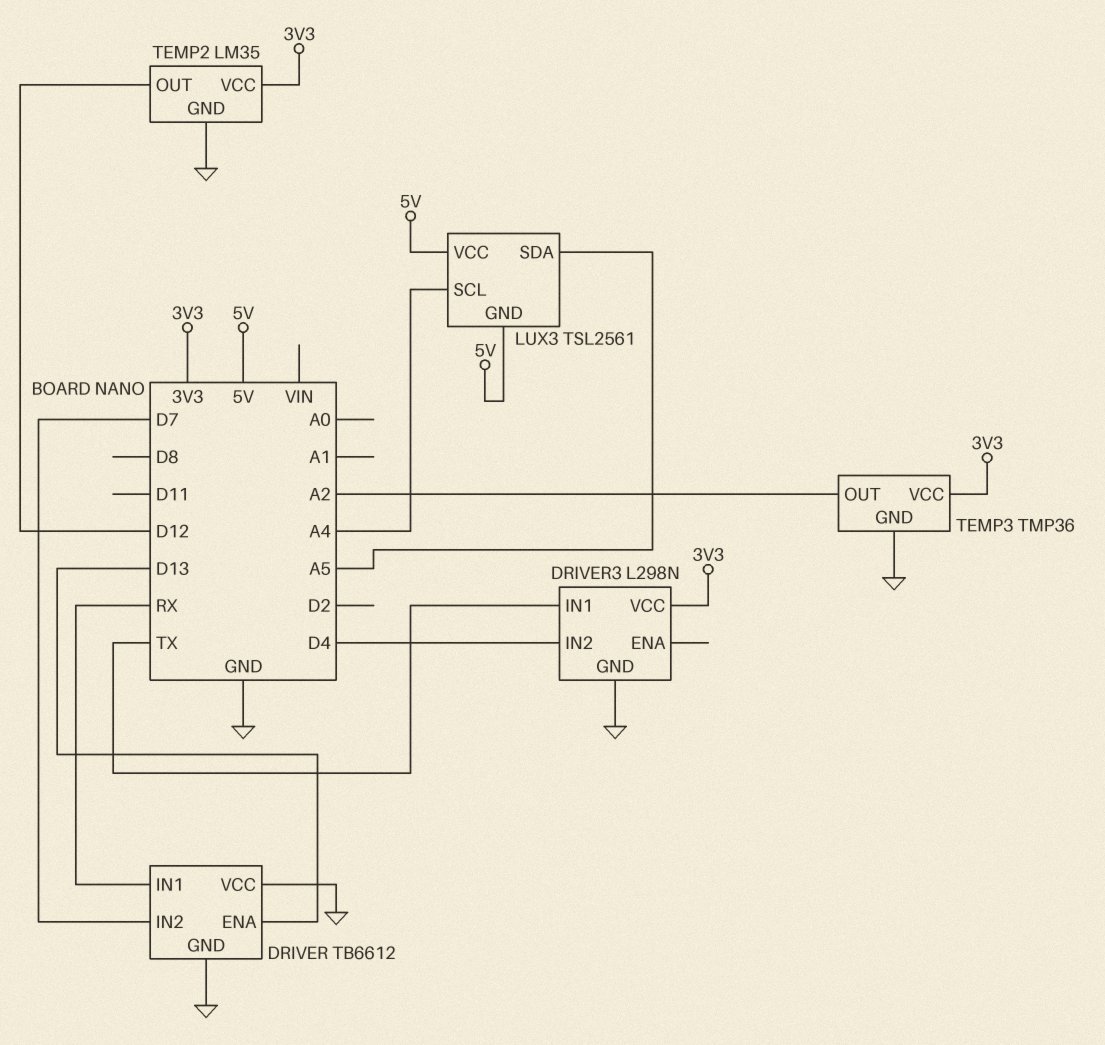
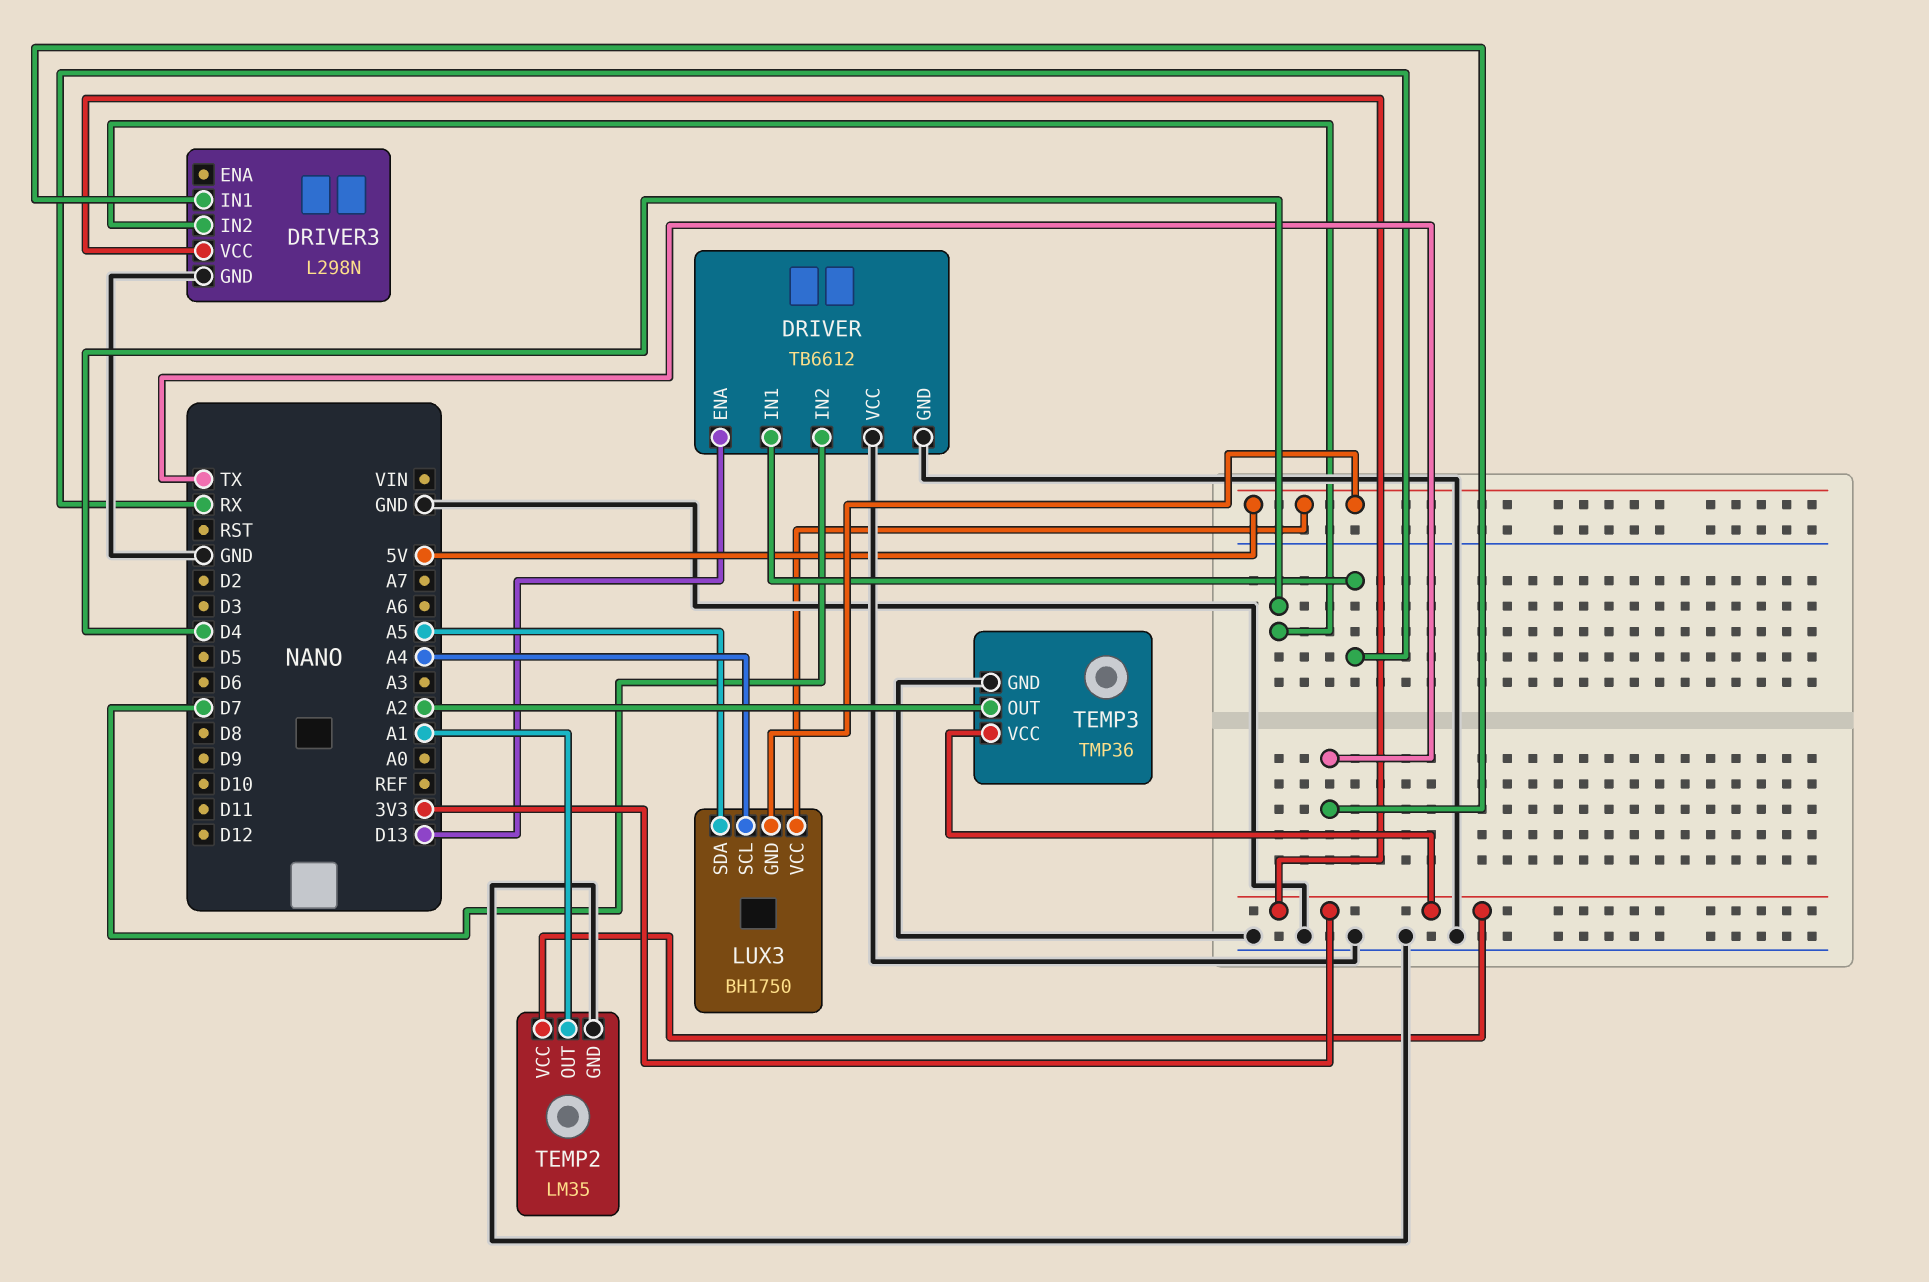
LUX3: TSL2561 -> BH1750
TEMP2 pin OUT: D12 -> A1

